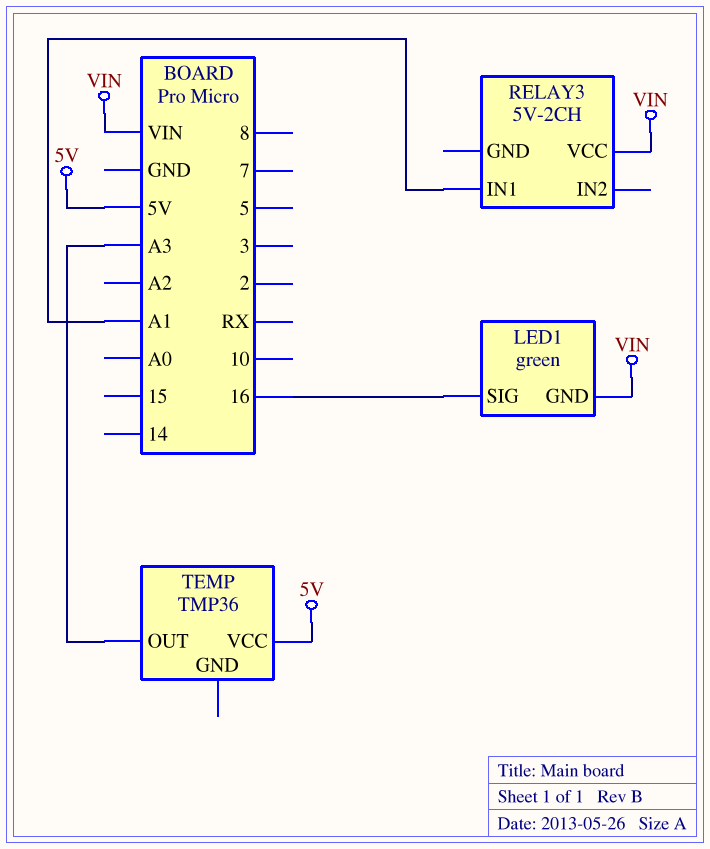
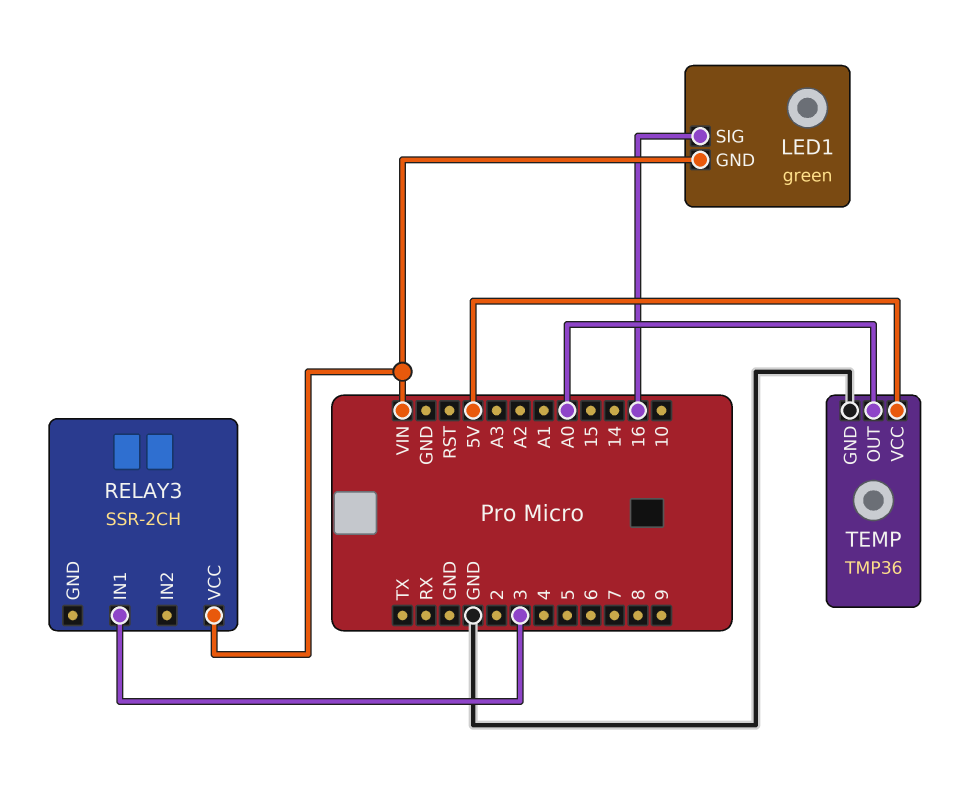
RELAY3: 5V-2CH -> SSR-2CH
RELAY3 pin IN1: A1 -> 3
TEMP pin GND: none -> GND
TEMP pin OUT: A3 -> A0

